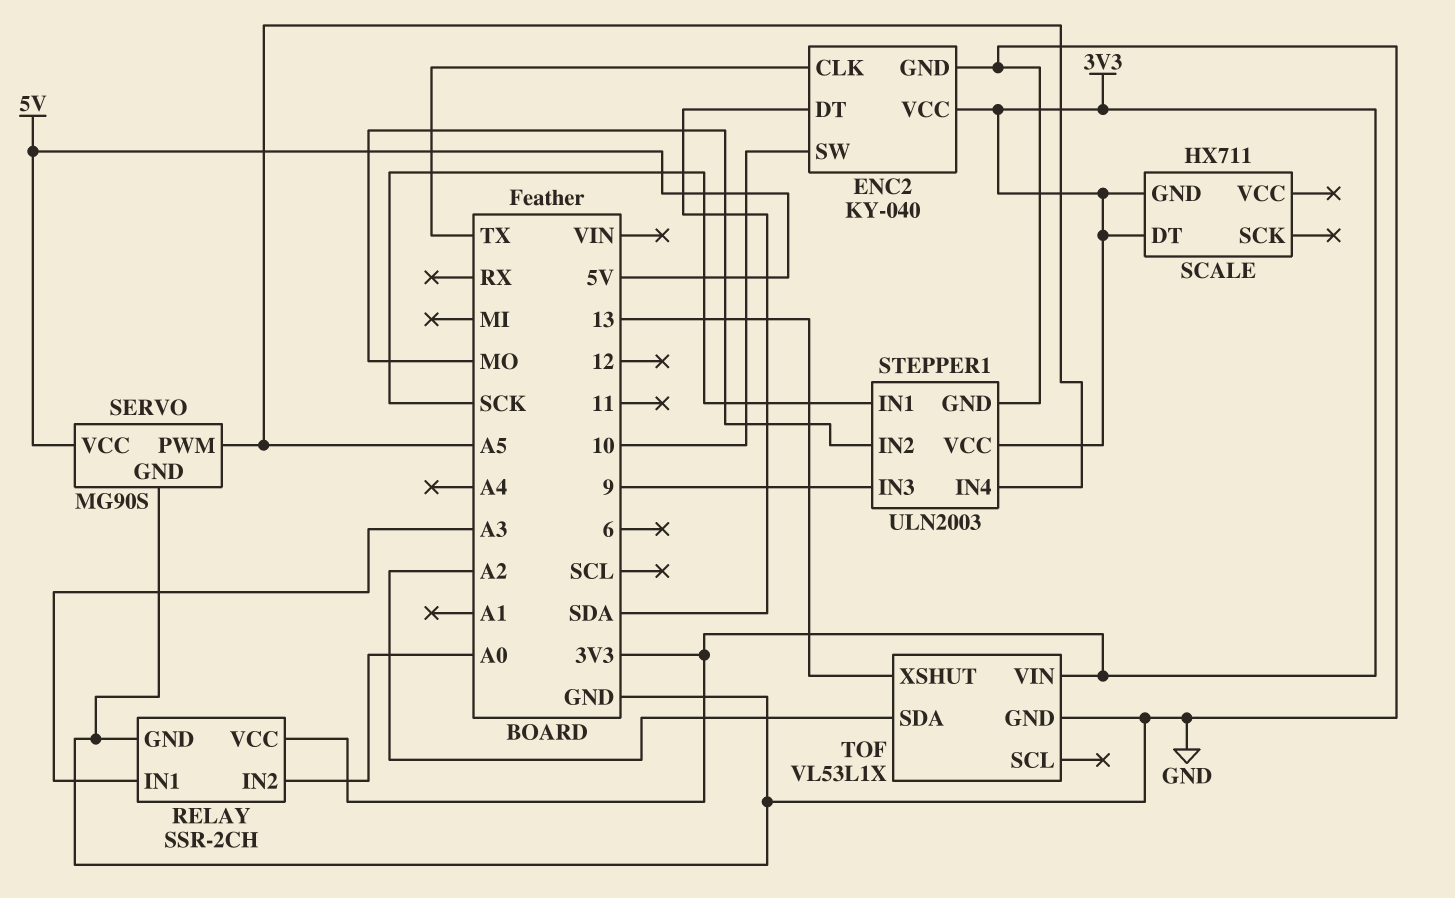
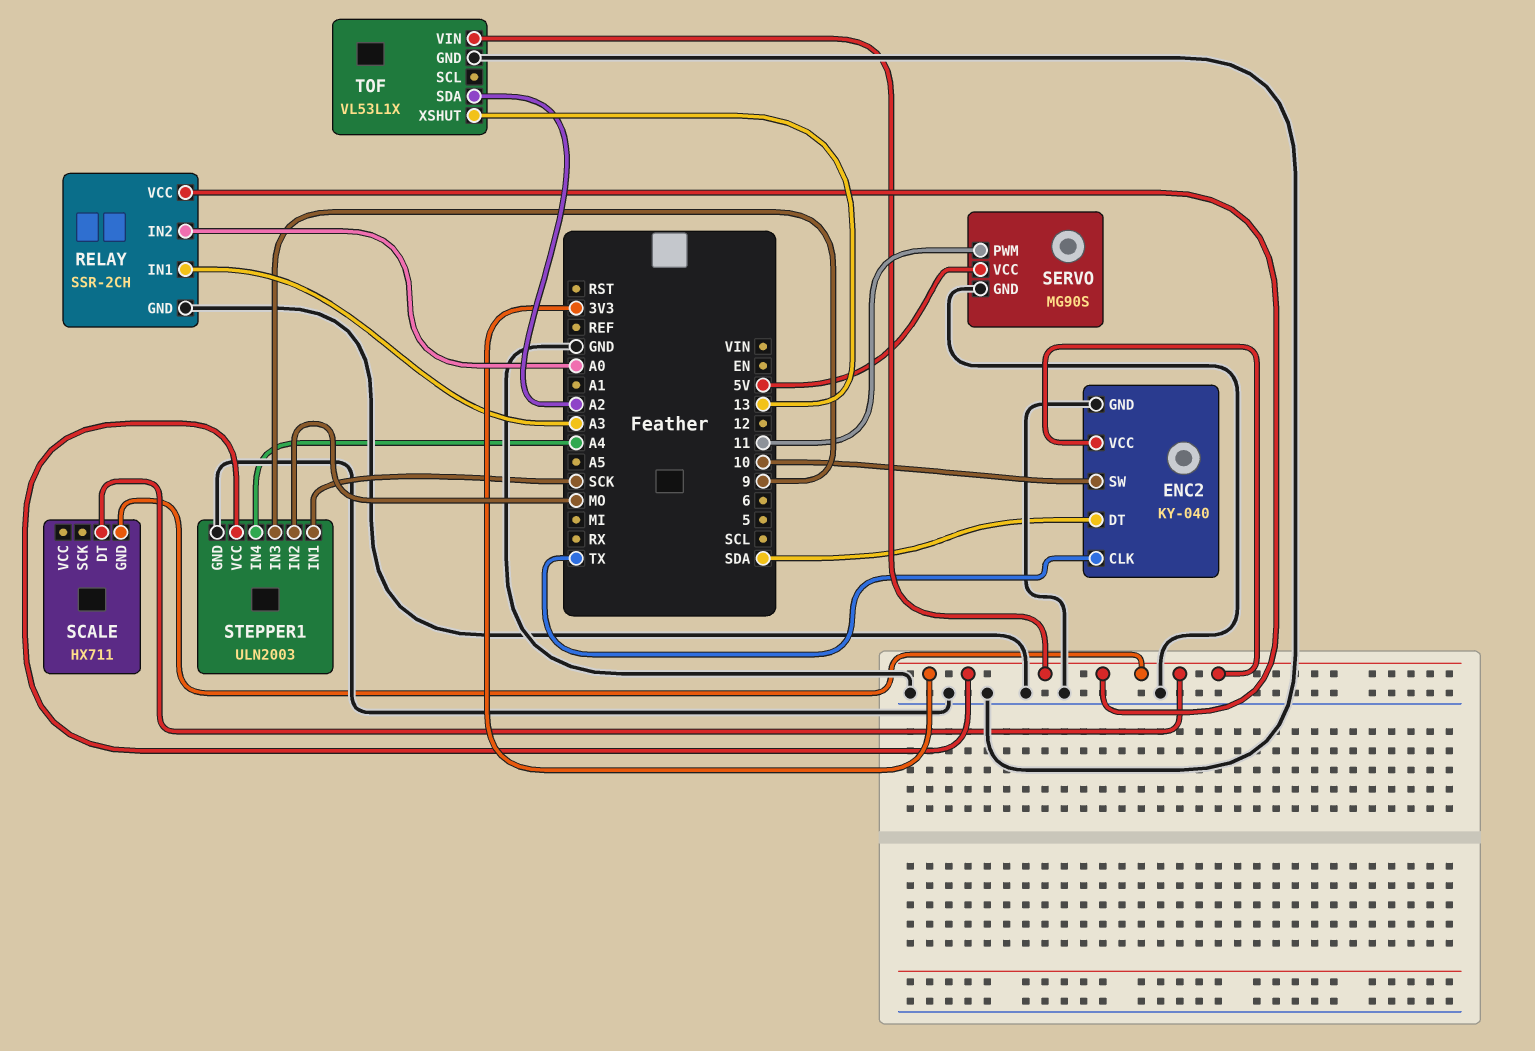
SERVO pin PWM: A5 -> 11
STEPPER1 pin IN4: A5 -> A4

